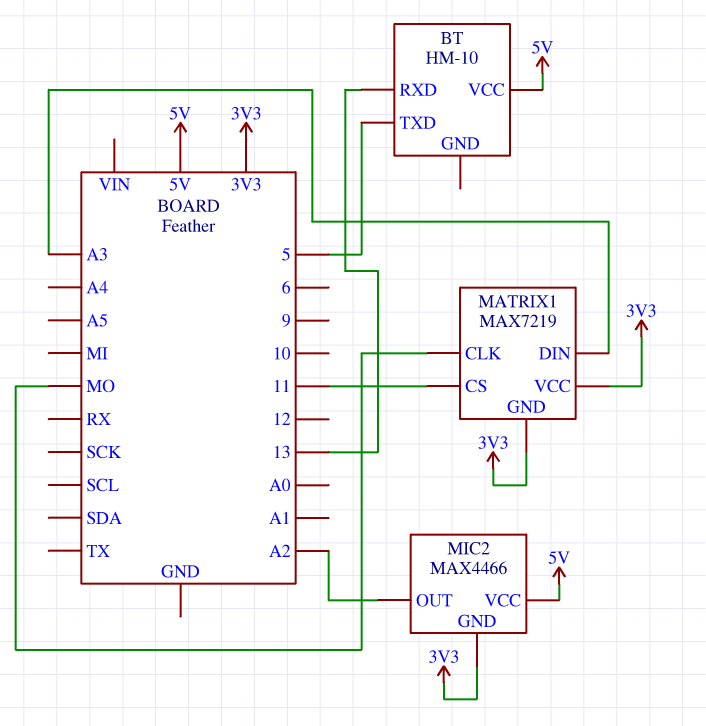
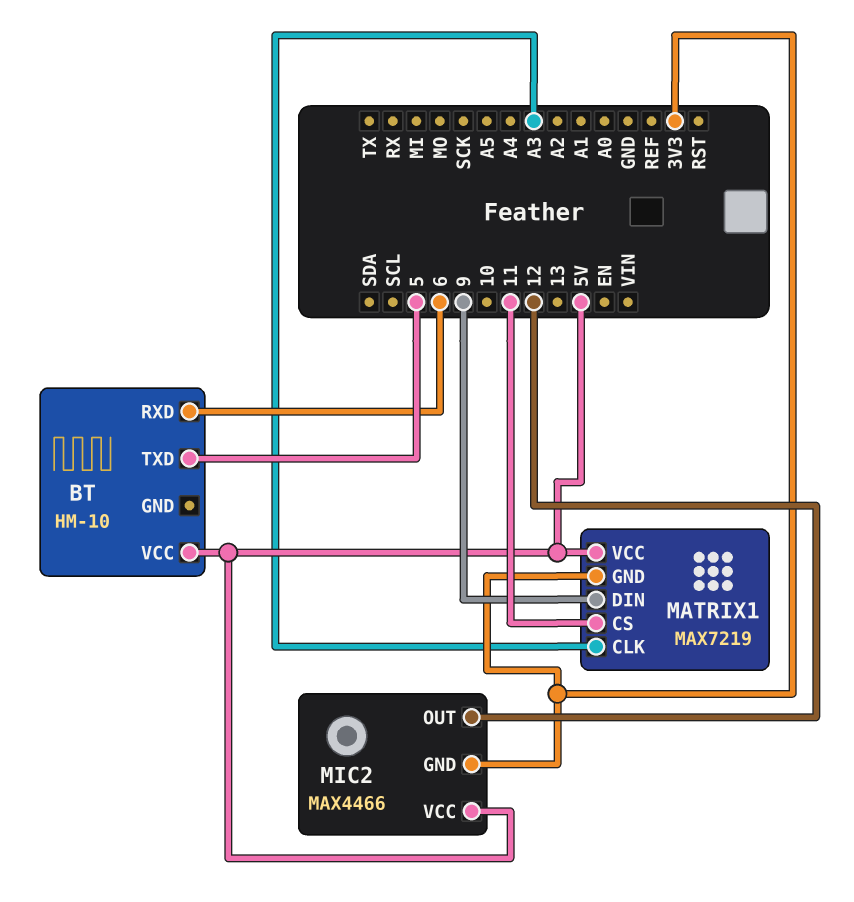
BT pin RXD: 13 -> 6
MATRIX1 pin CLK: MO -> A3
MATRIX1 pin DIN: A3 -> 9
MATRIX1 pin VCC: 3V3 -> 5V
MIC2 pin OUT: A2 -> 12

